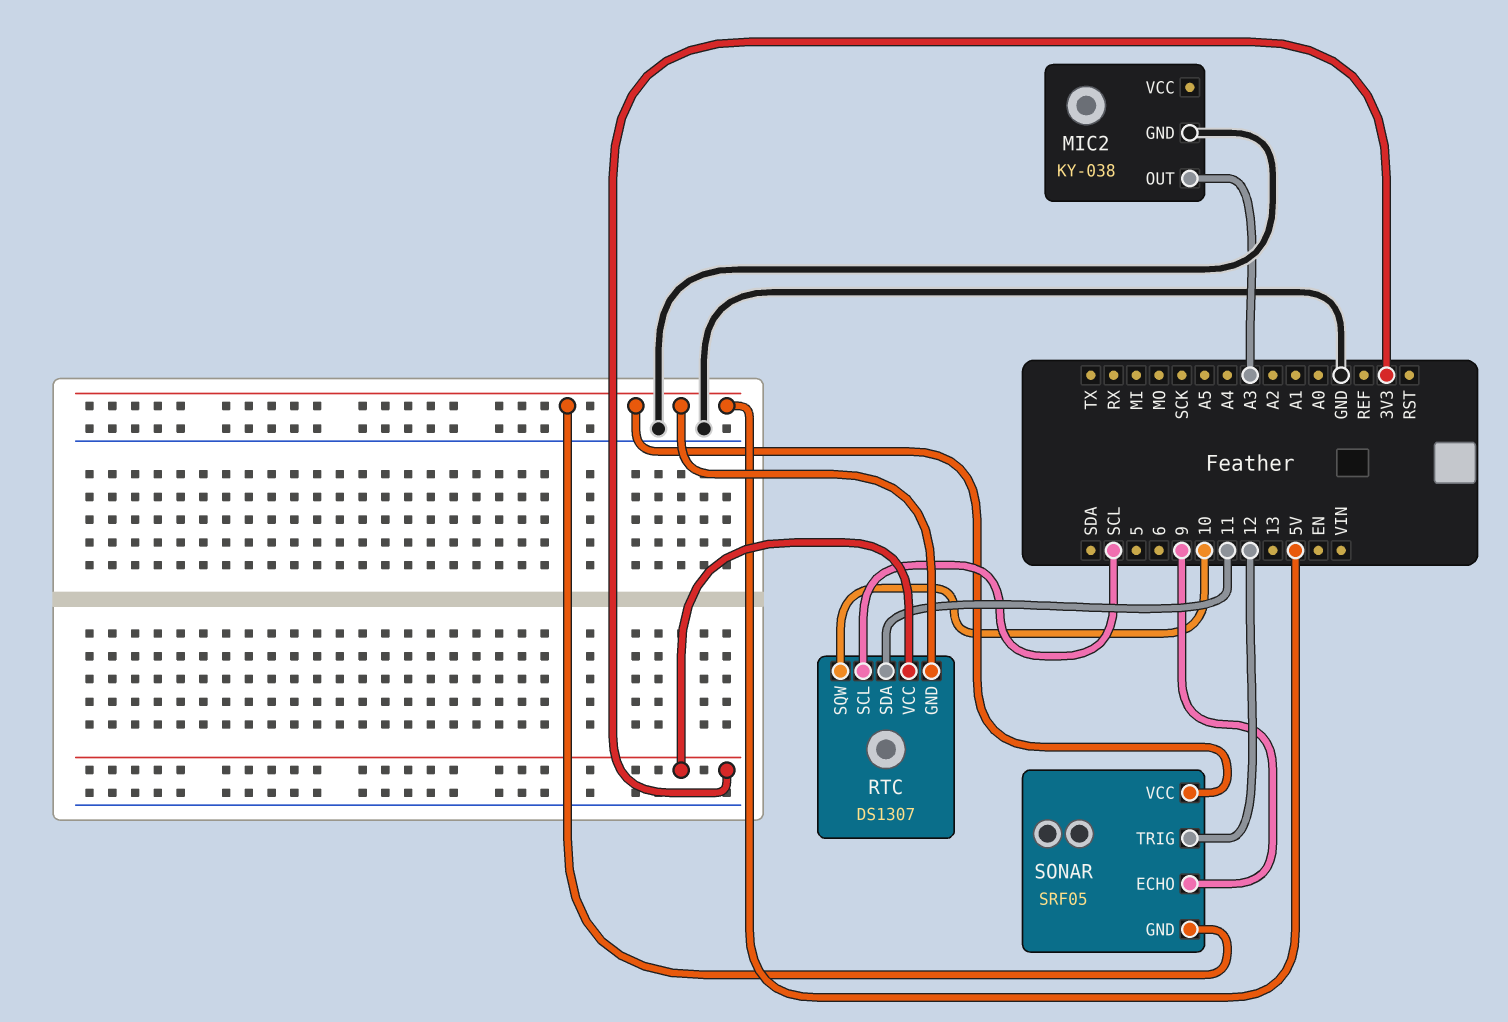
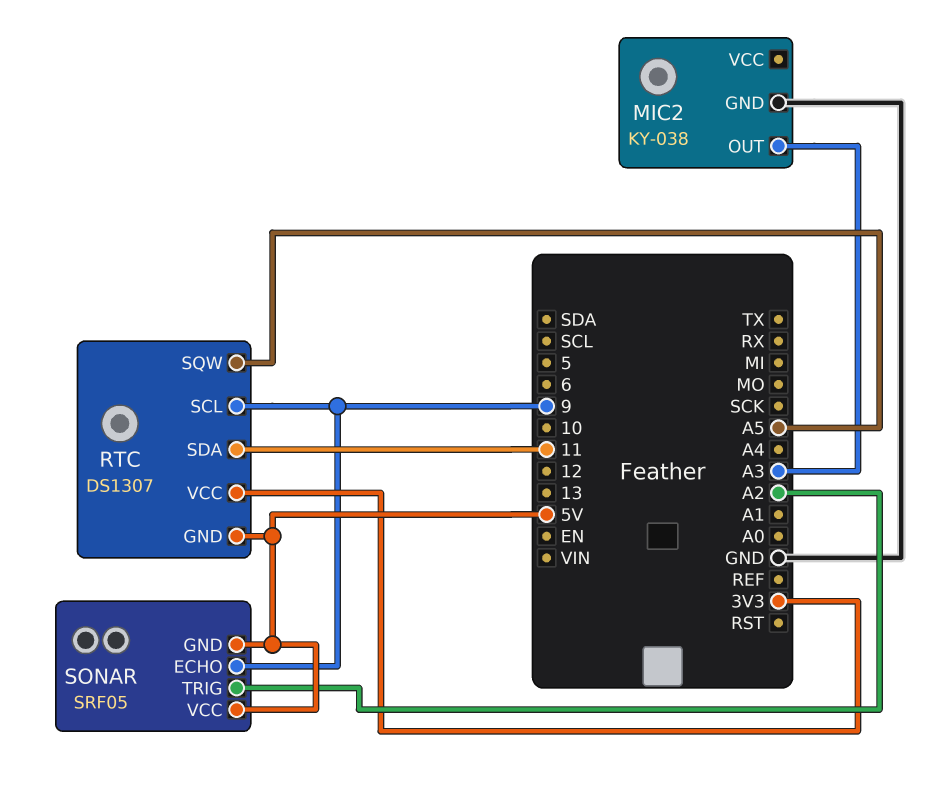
RTC pin SCL: SCL -> 9
RTC pin SQW: 10 -> A5
SONAR pin TRIG: 12 -> A2

